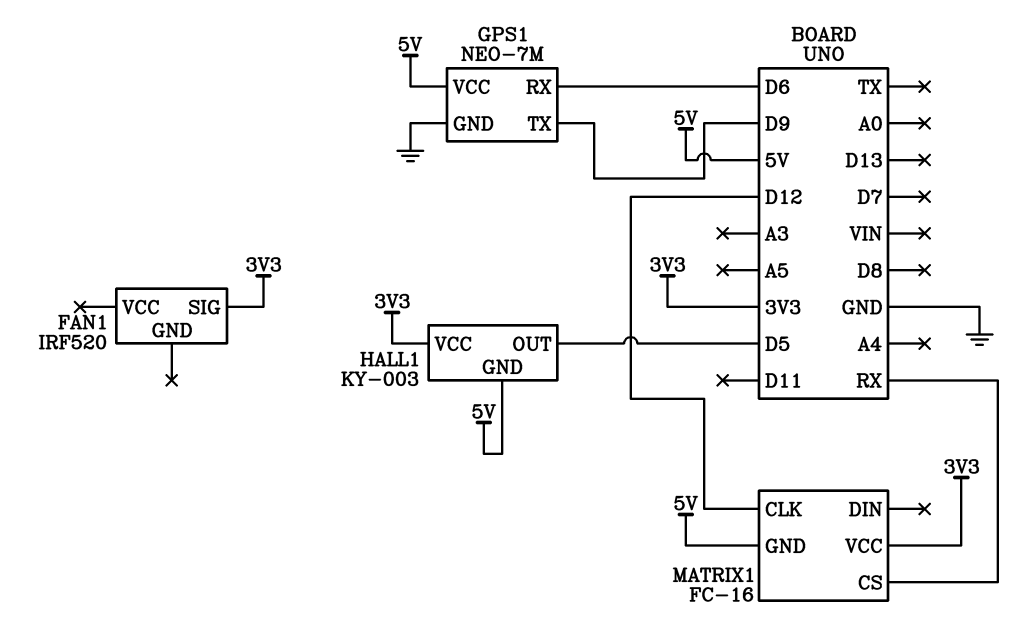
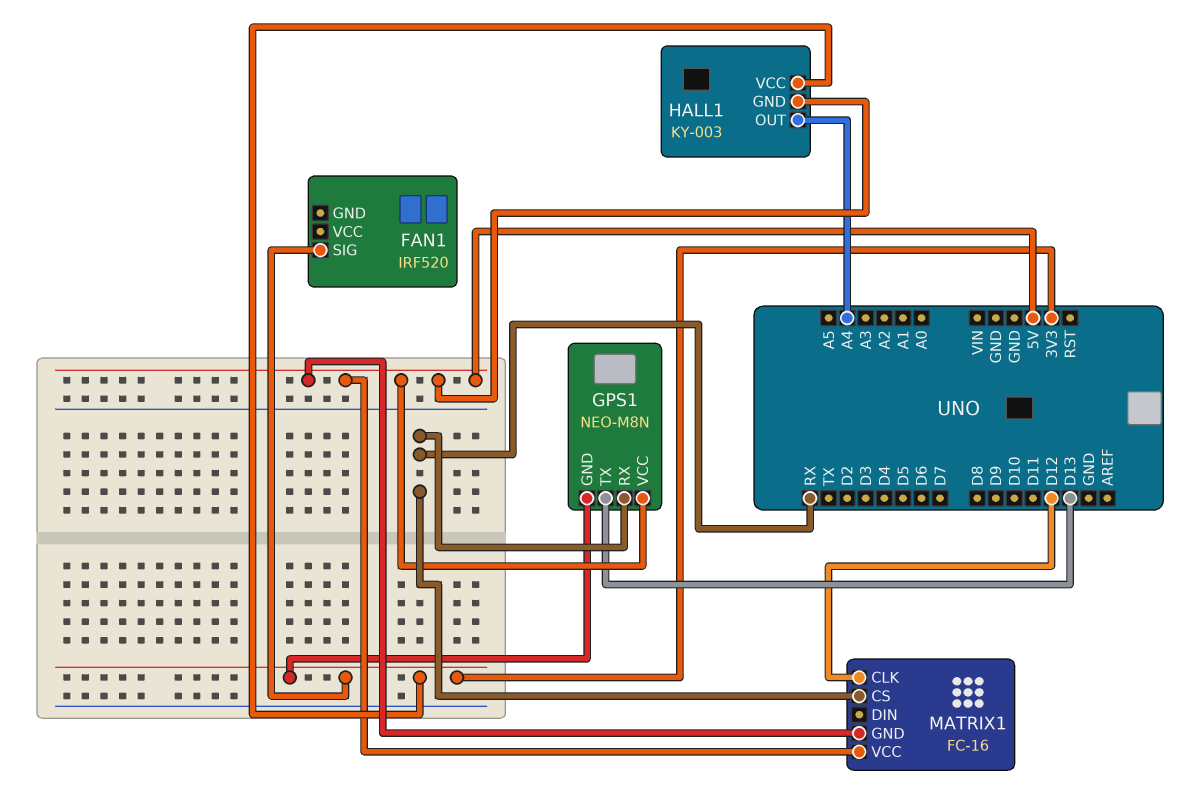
GPS1: NEO-7M -> NEO-M8N
GPS1 pin GND: GND -> 3V3
GPS1 pin RX: D6 -> RX
GPS1 pin TX: D9 -> D13
HALL1 pin OUT: D5 -> A4
MATRIX1 pin VCC: 3V3 -> 5V

